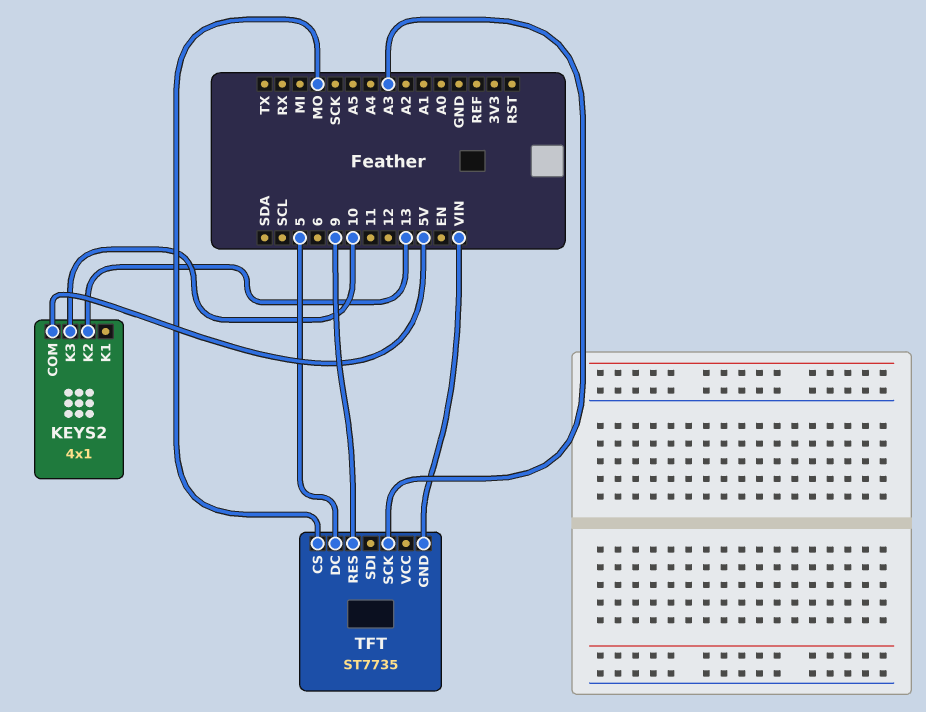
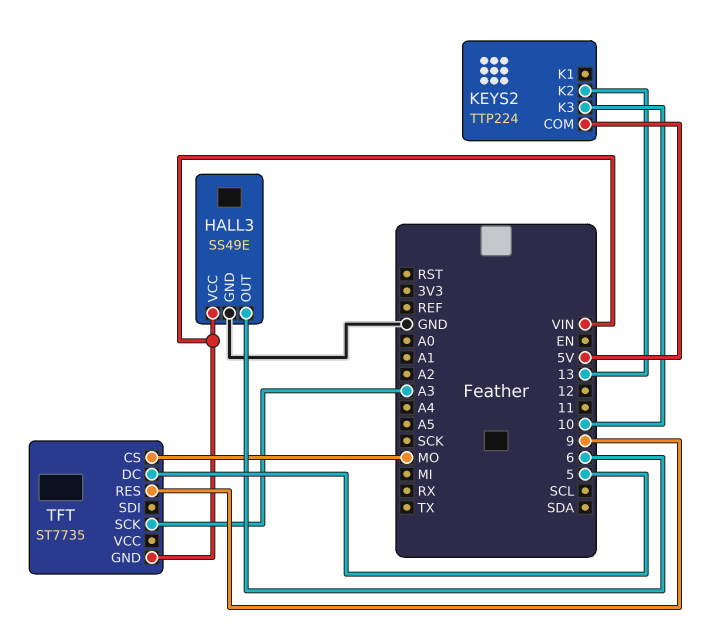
HALL3: none -> SS49E
HALL3 pin GND: none -> GND
HALL3 pin OUT: none -> 6
HALL3 pin VCC: none -> VIN
KEYS2: 4x1 -> TTP224

